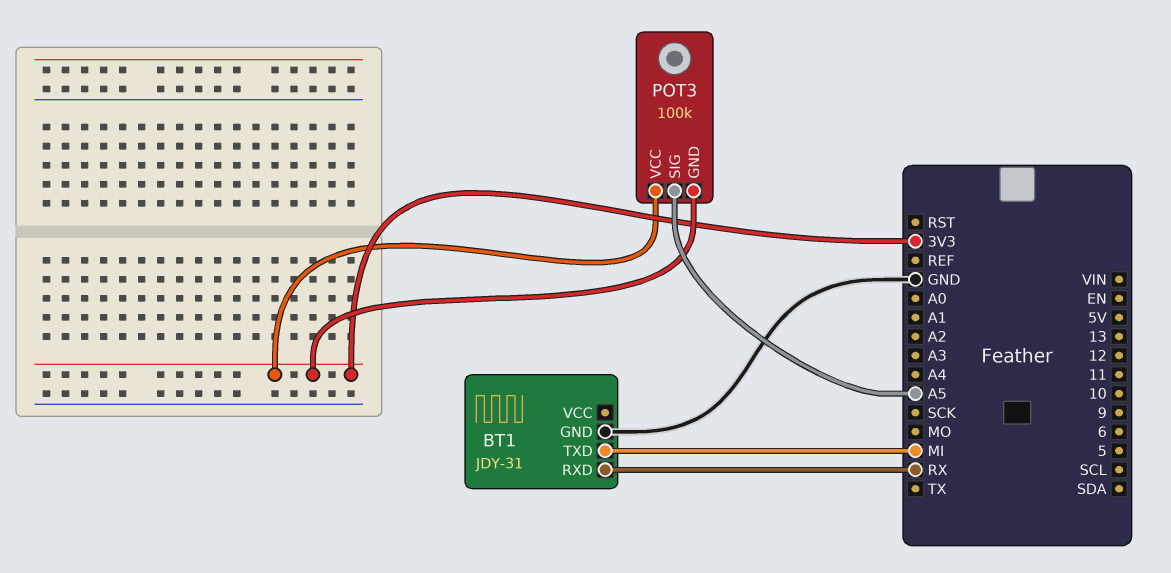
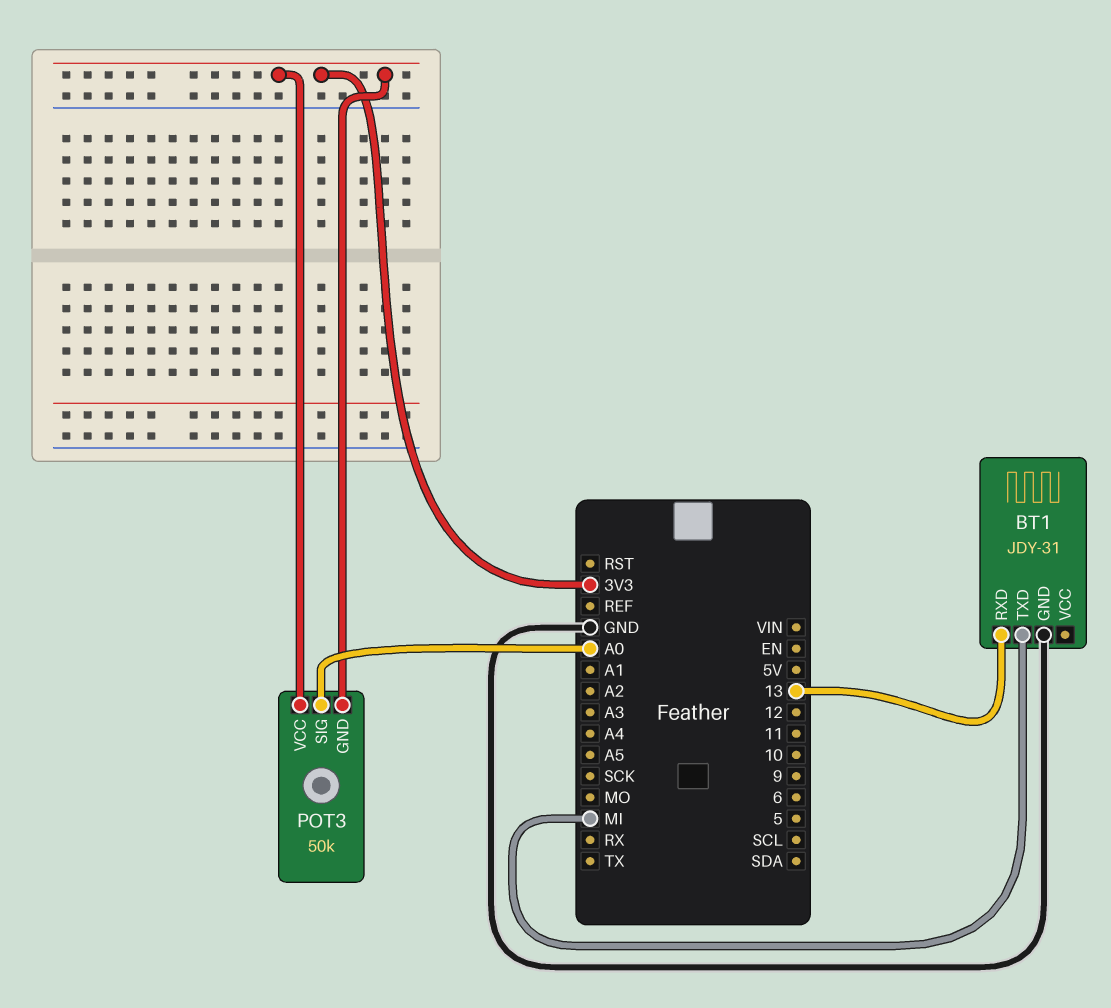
BT1 pin RXD: RX -> 13
POT3: 100k -> 50k
POT3 pin SIG: A5 -> A0

